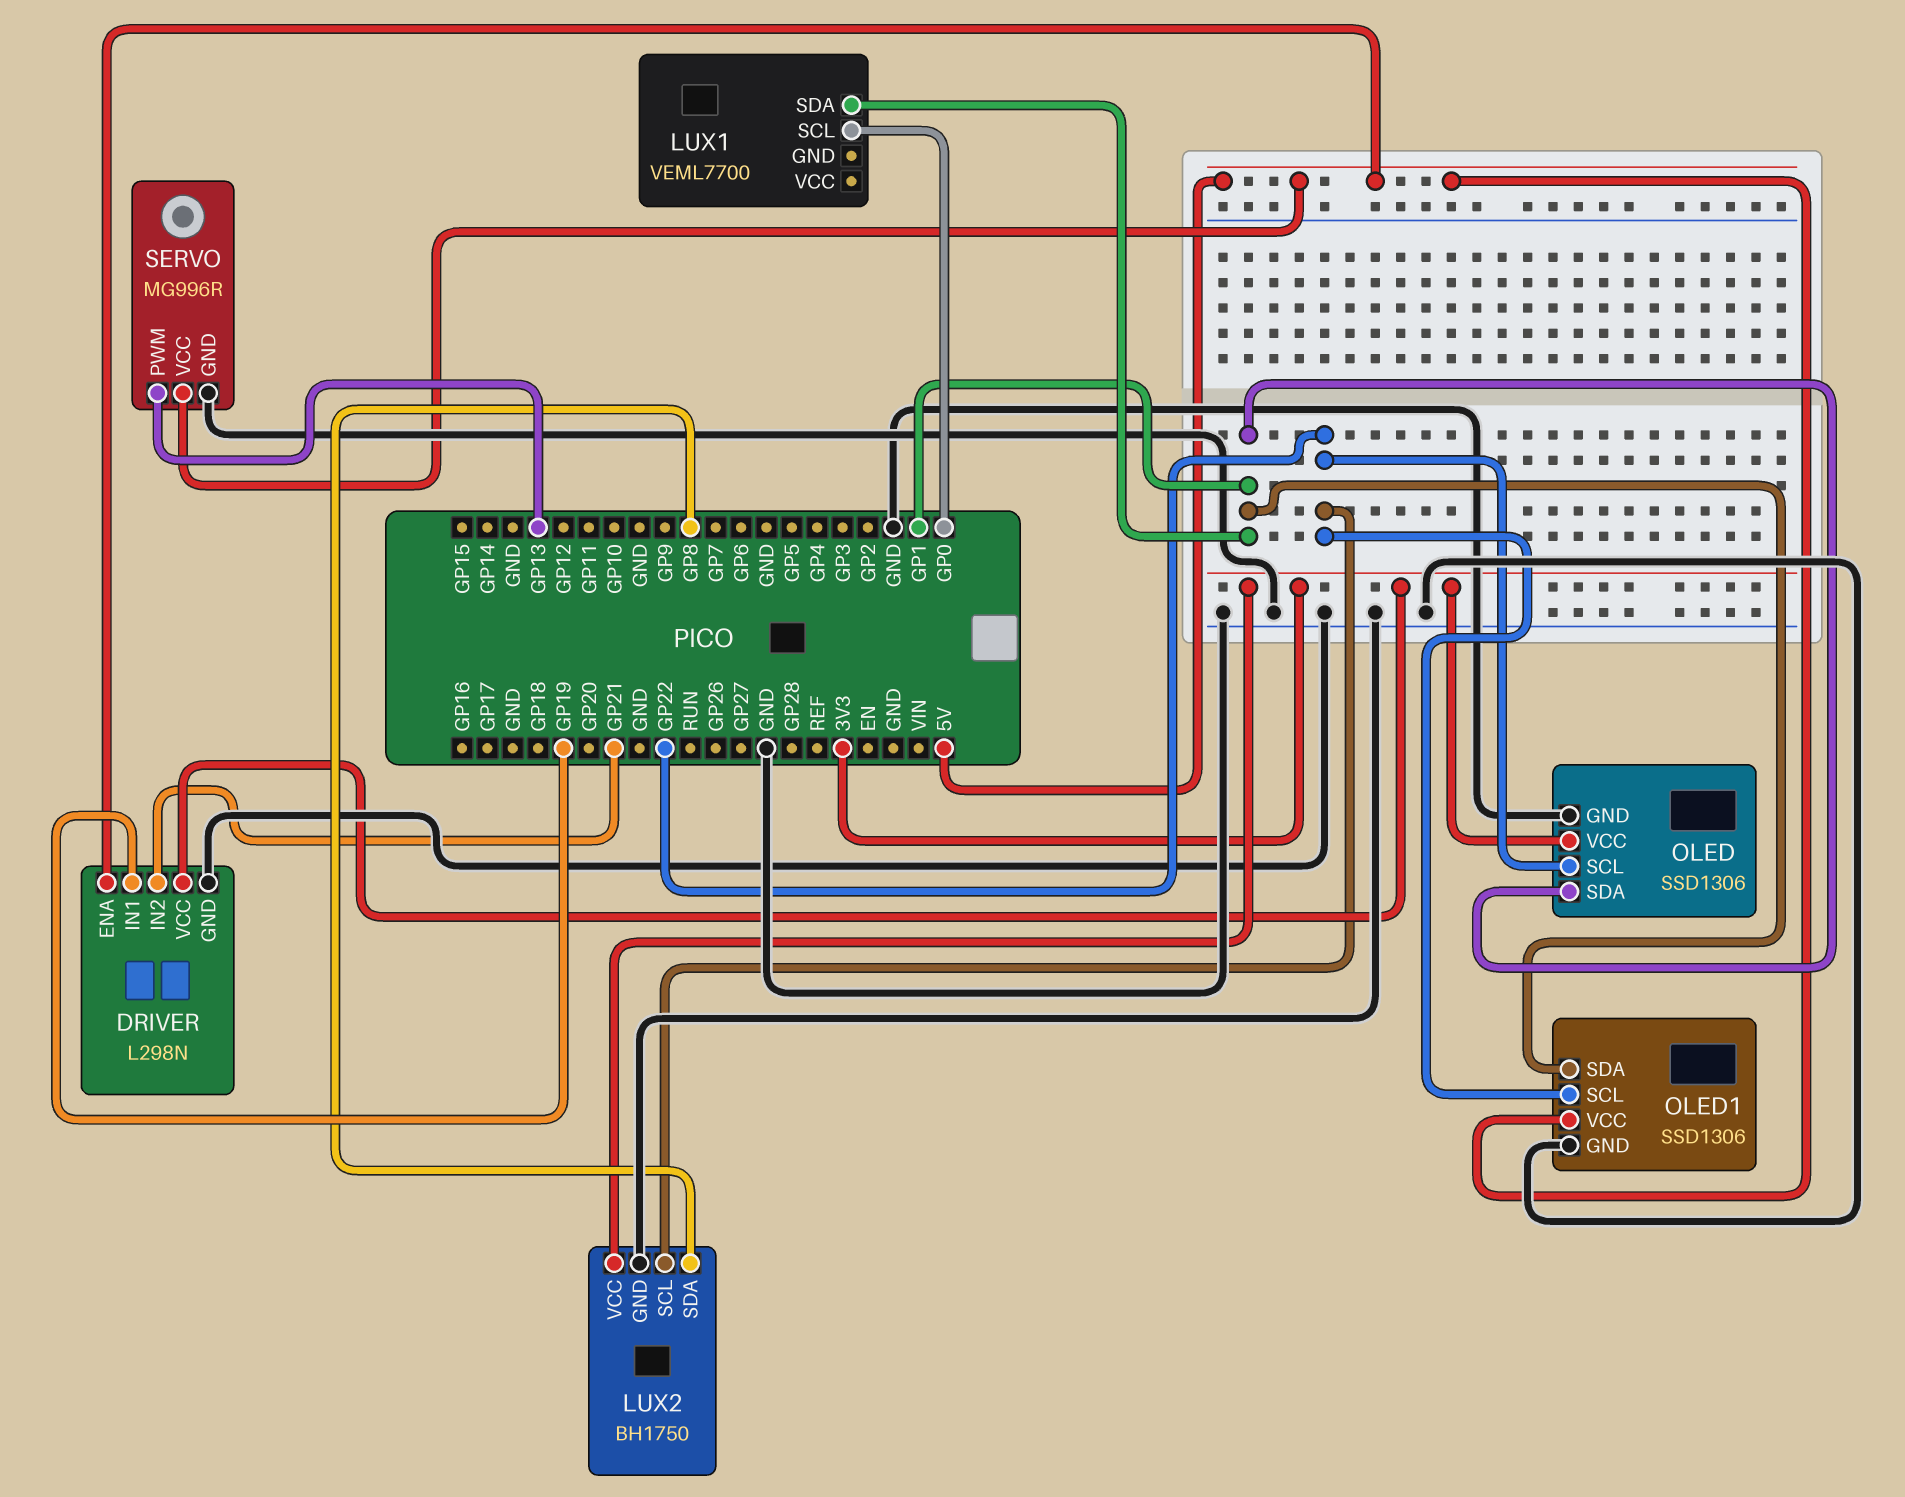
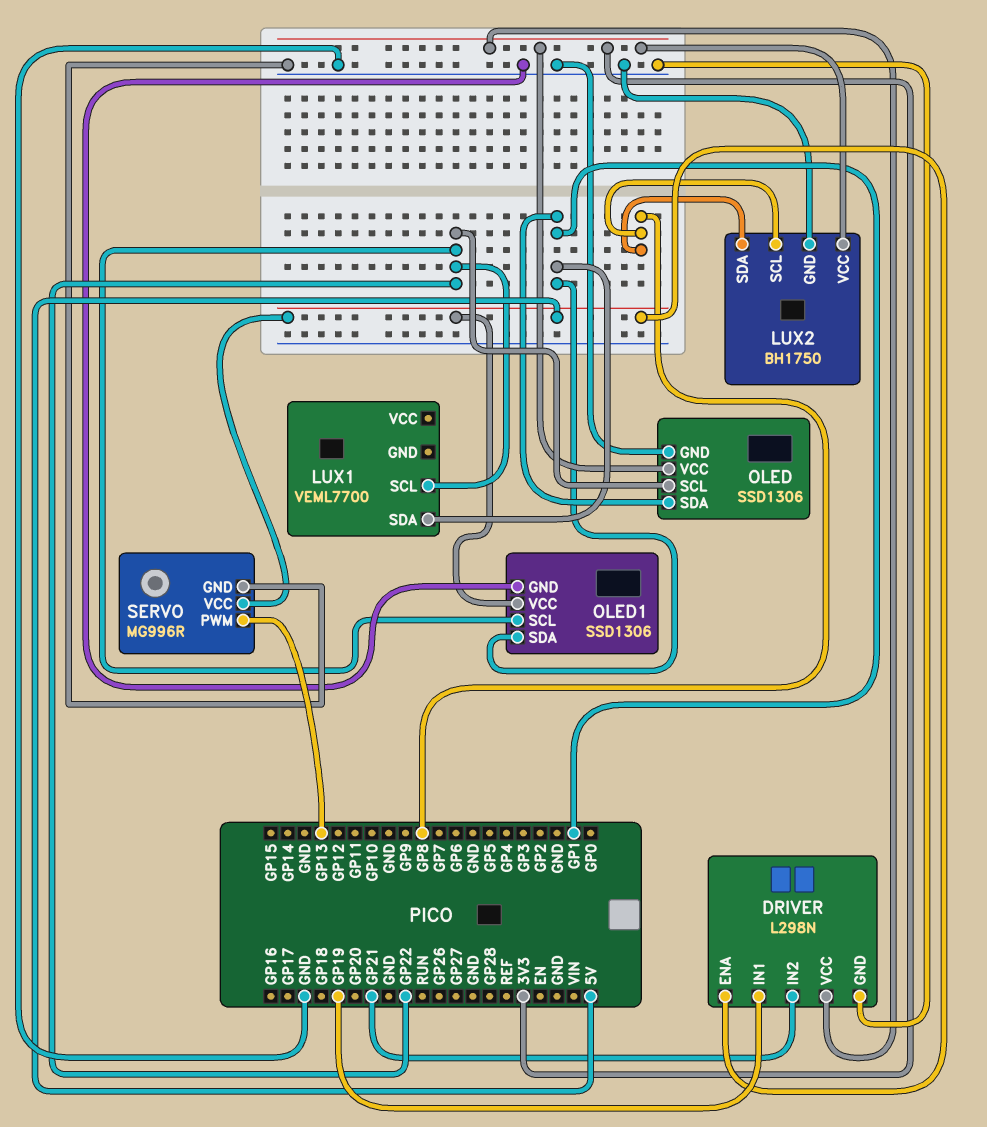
LUX1 pin SCL: GP0 -> GP22
LUX2 pin SCL: GP22 -> GP8

